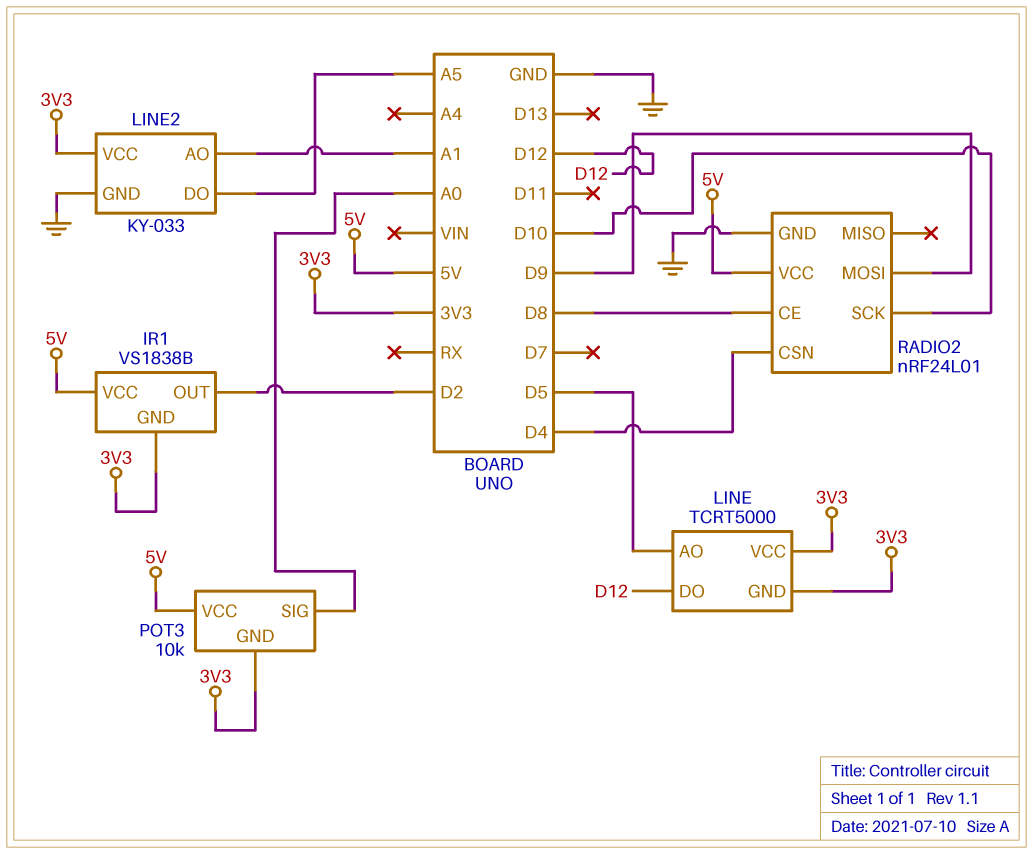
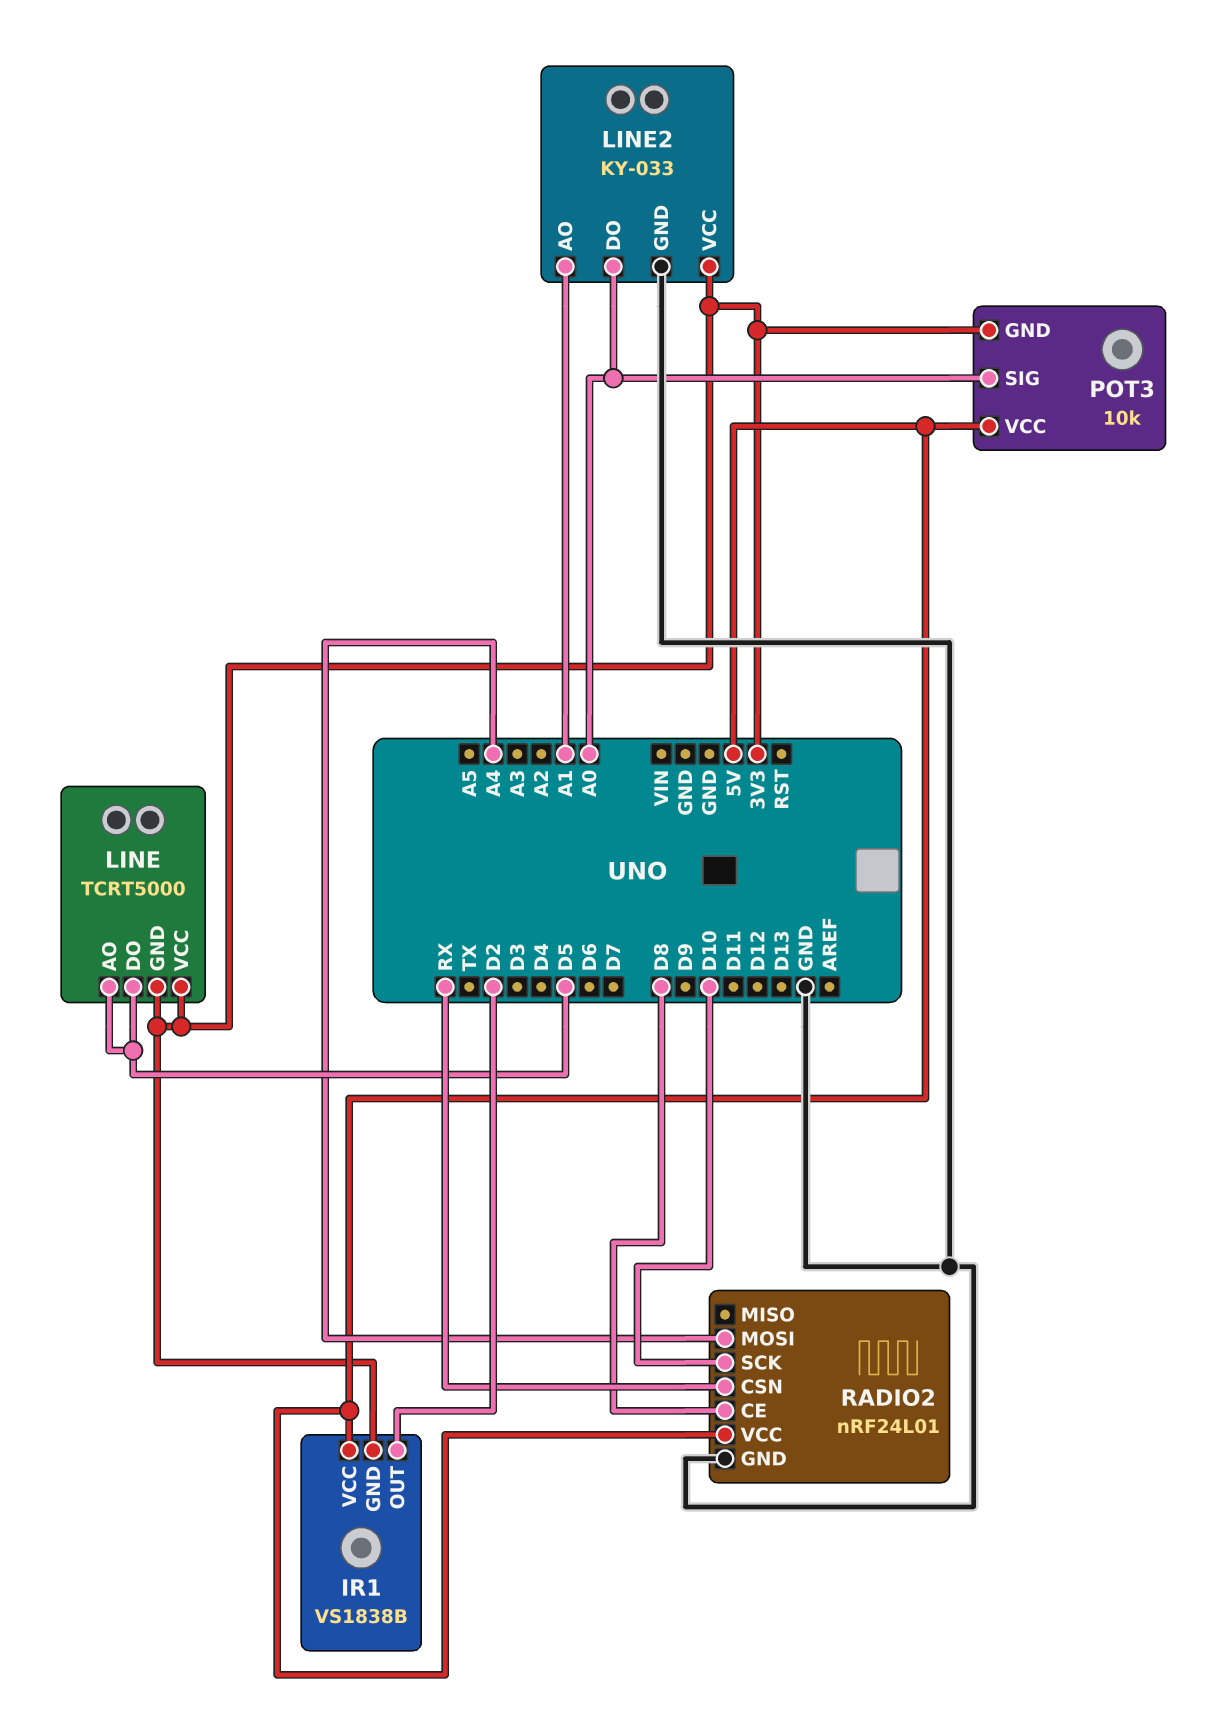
LINE pin DO: D12 -> D5
LINE2 pin DO: A5 -> A0
RADIO2 pin CSN: D4 -> RX
RADIO2 pin MOSI: D9 -> A4

